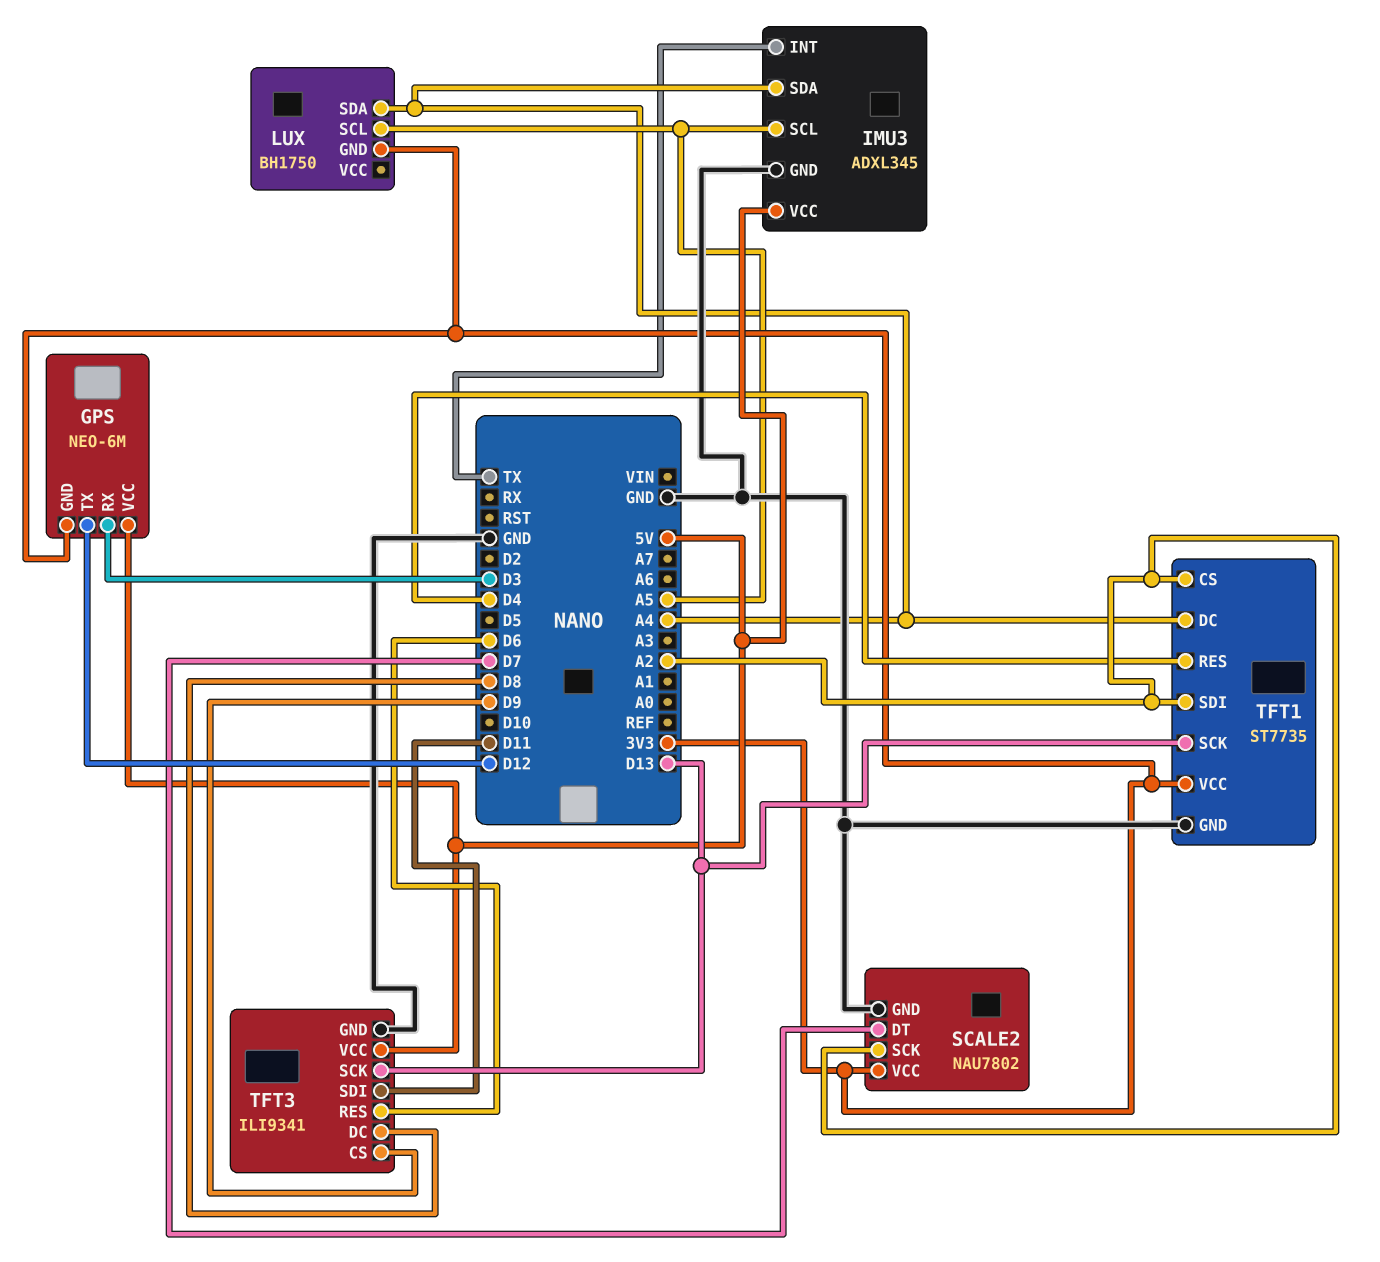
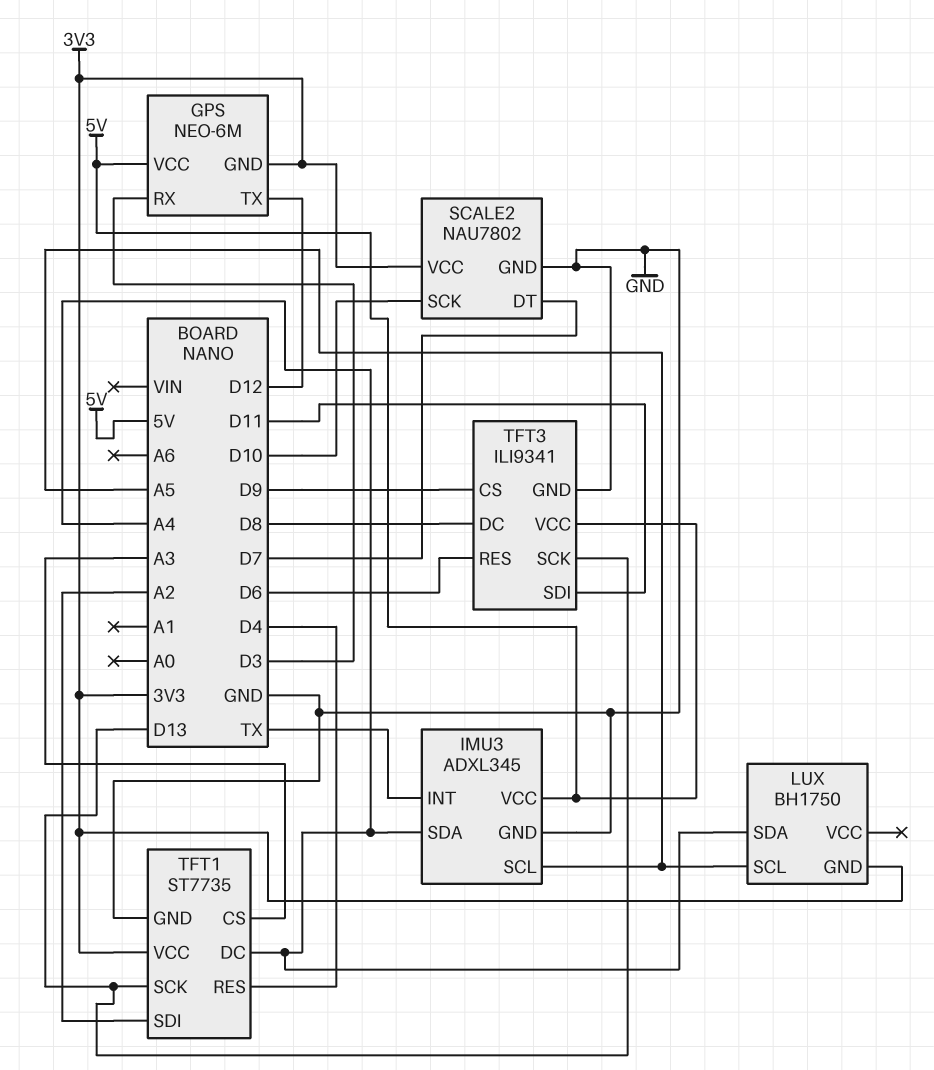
SCALE2 pin SCK: A2 -> D10
TFT1 pin CS: A2 -> A3

